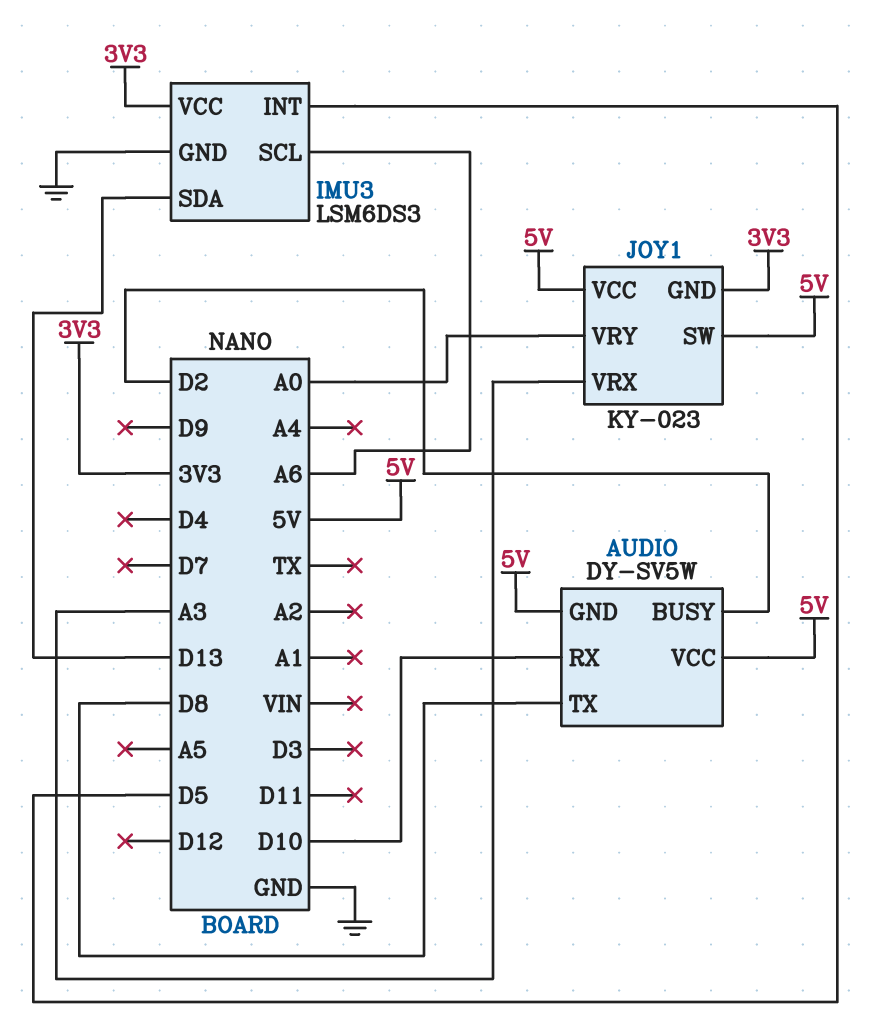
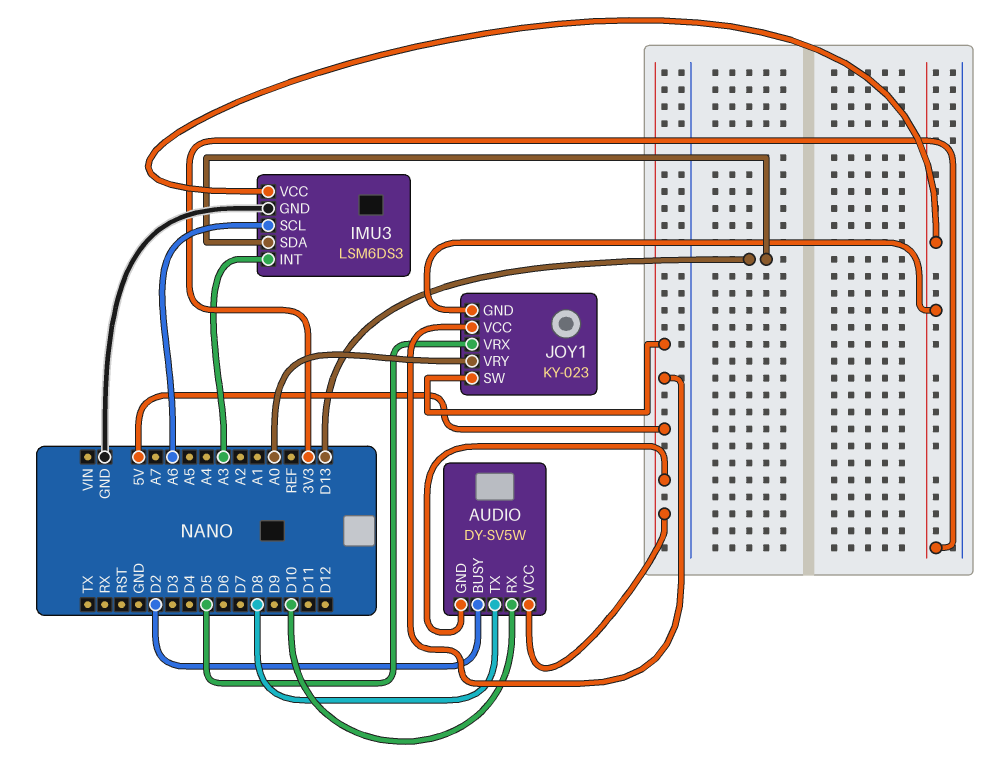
IMU3 pin INT: D5 -> A3
JOY1 pin VRX: A3 -> D5

